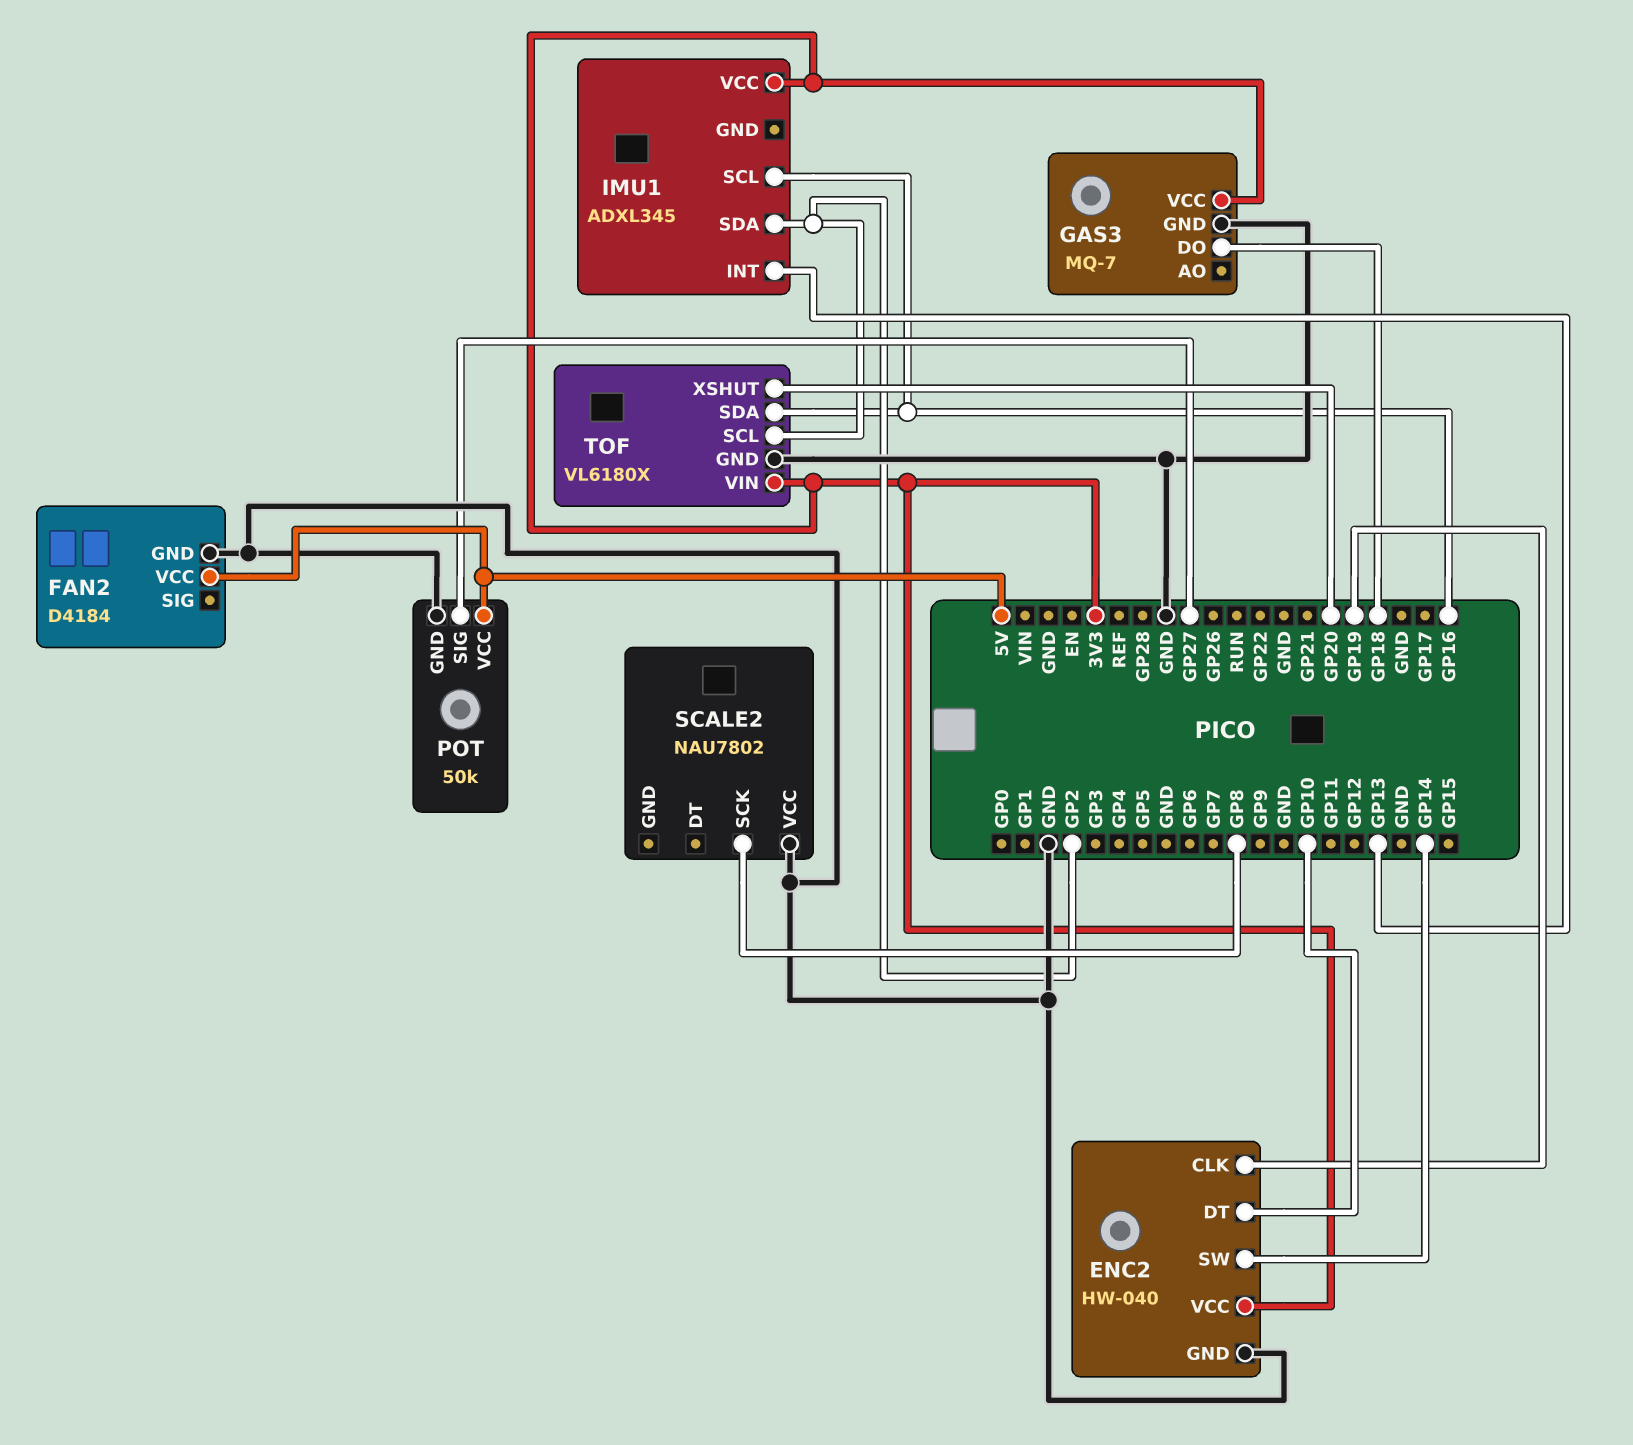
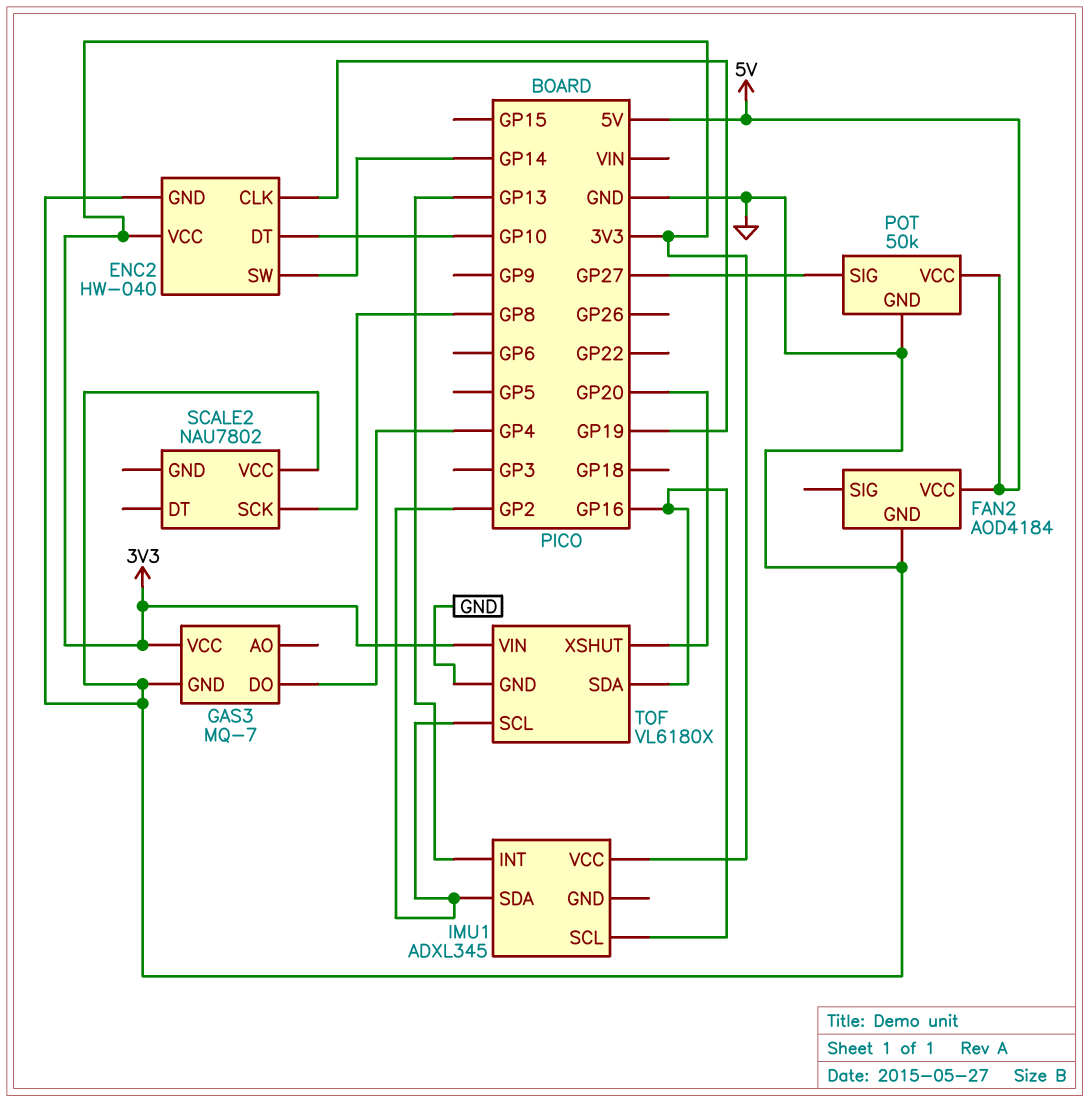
FAN2: D4184 -> AOD4184
GAS3 pin DO: GP18 -> GP4

